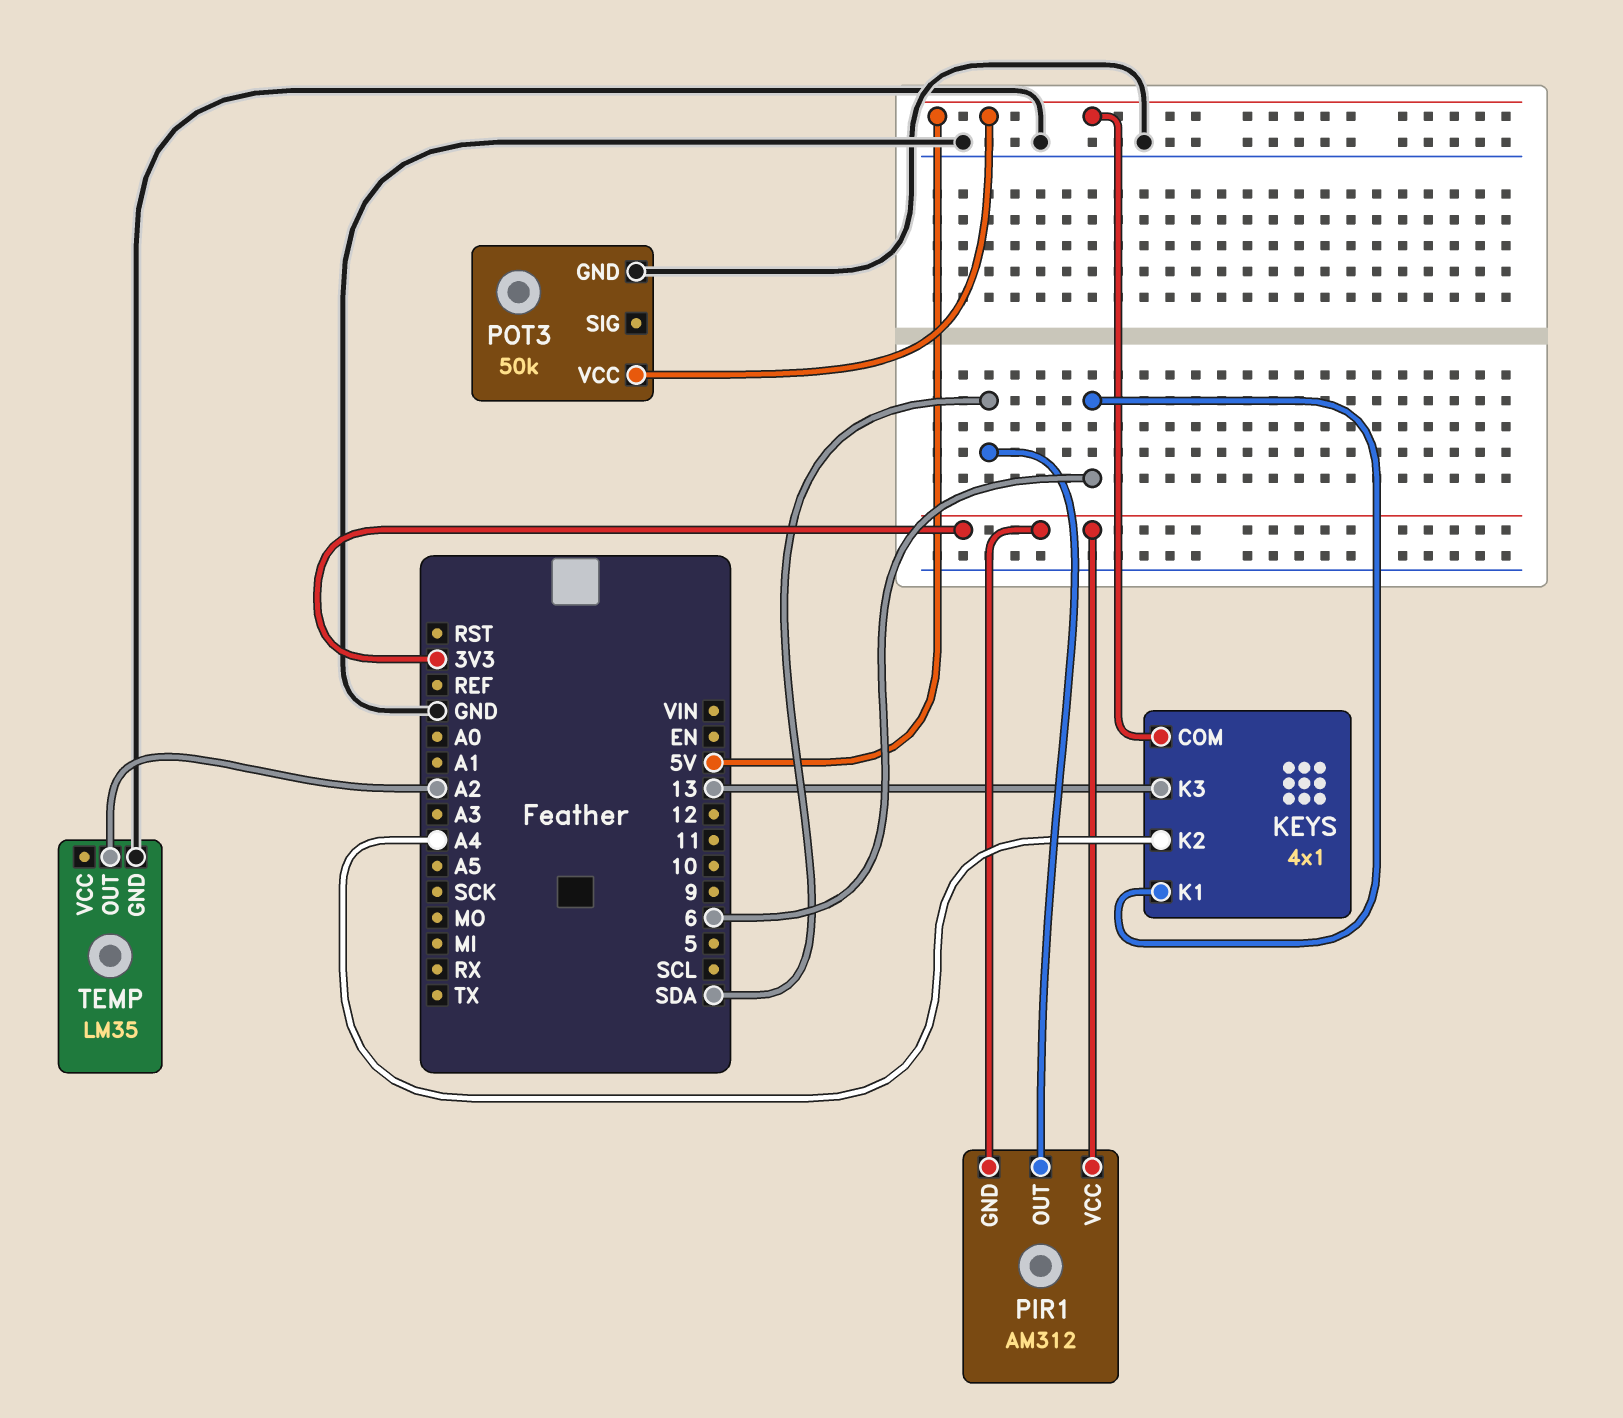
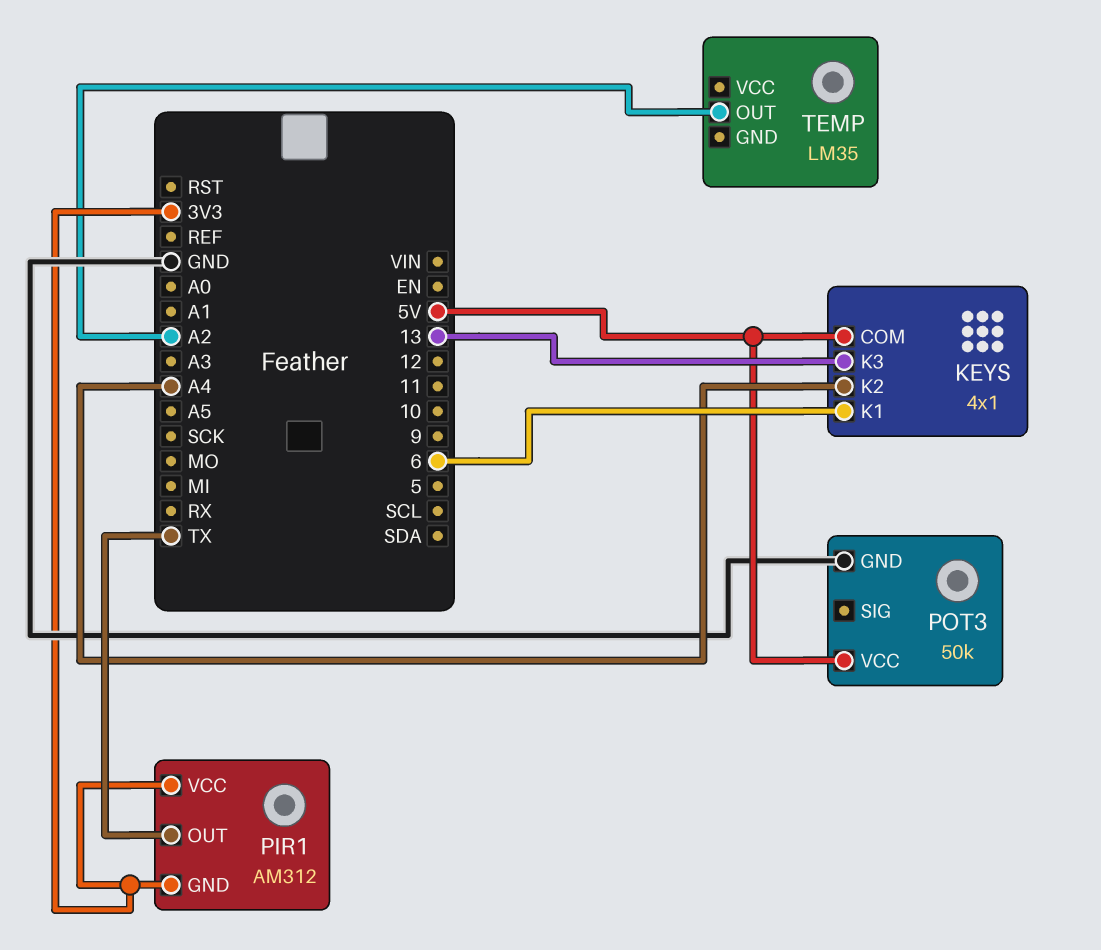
PIR1 pin OUT: SDA -> TX
TEMP pin GND: GND -> none

